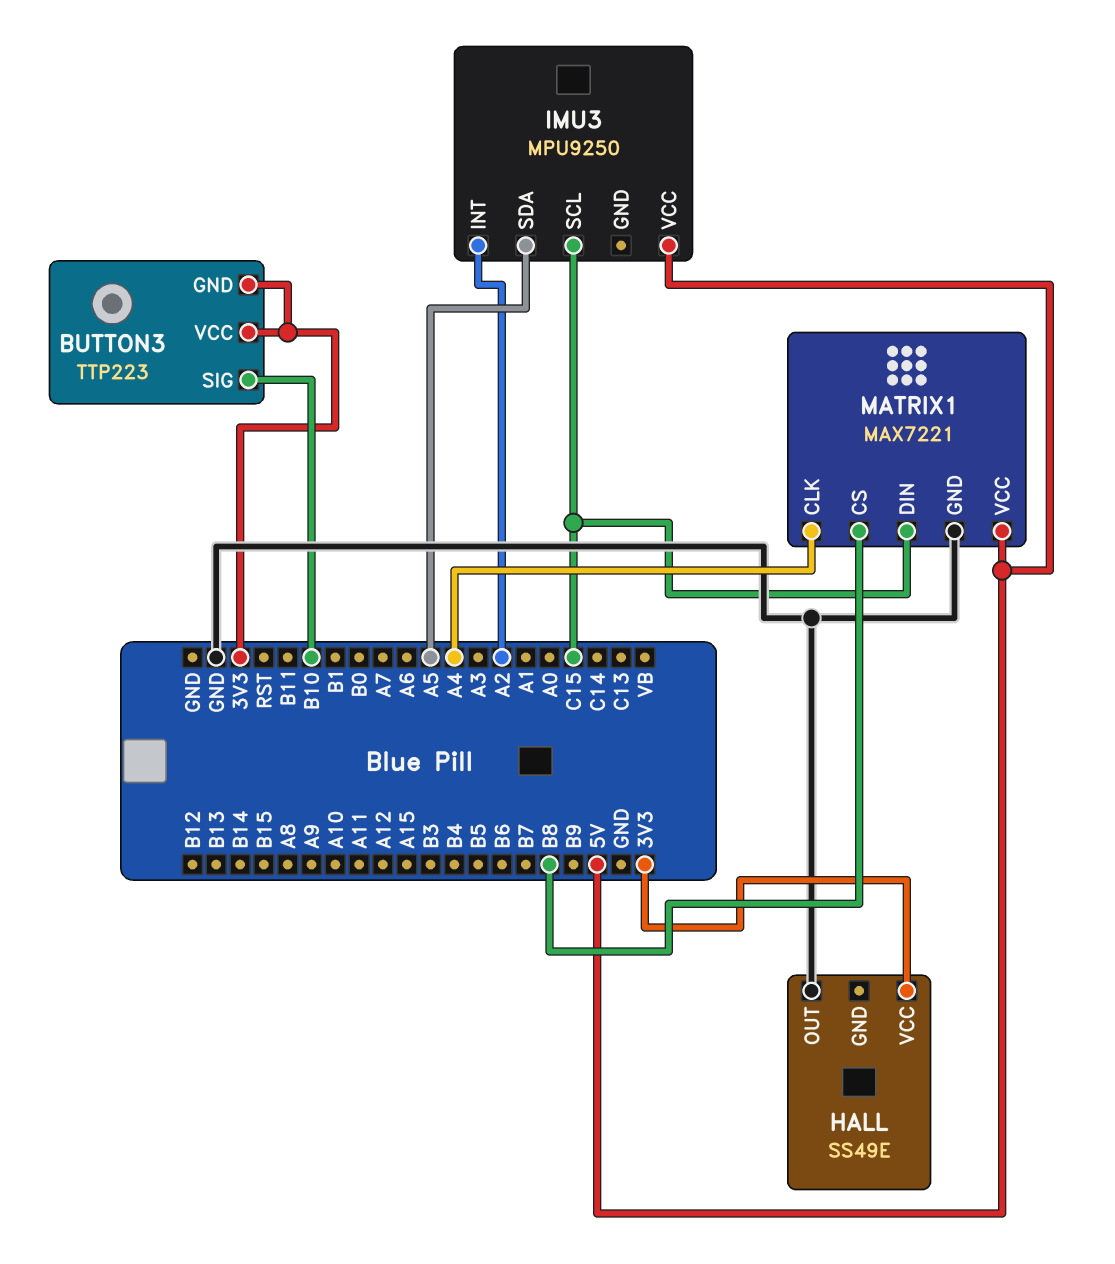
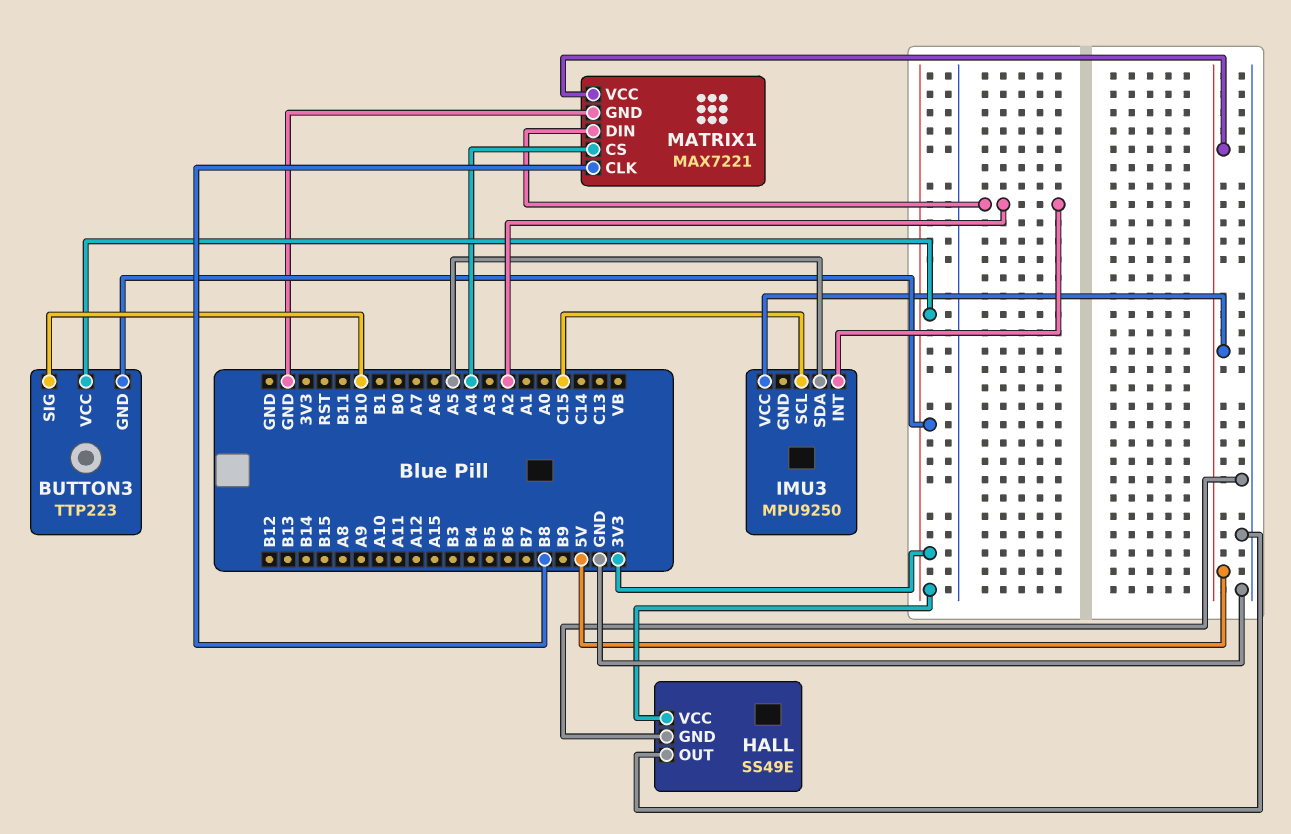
HALL pin GND: none -> GND
MATRIX1 pin CLK: A4 -> B8
MATRIX1 pin CS: B8 -> A4
MATRIX1 pin DIN: C15 -> A2

